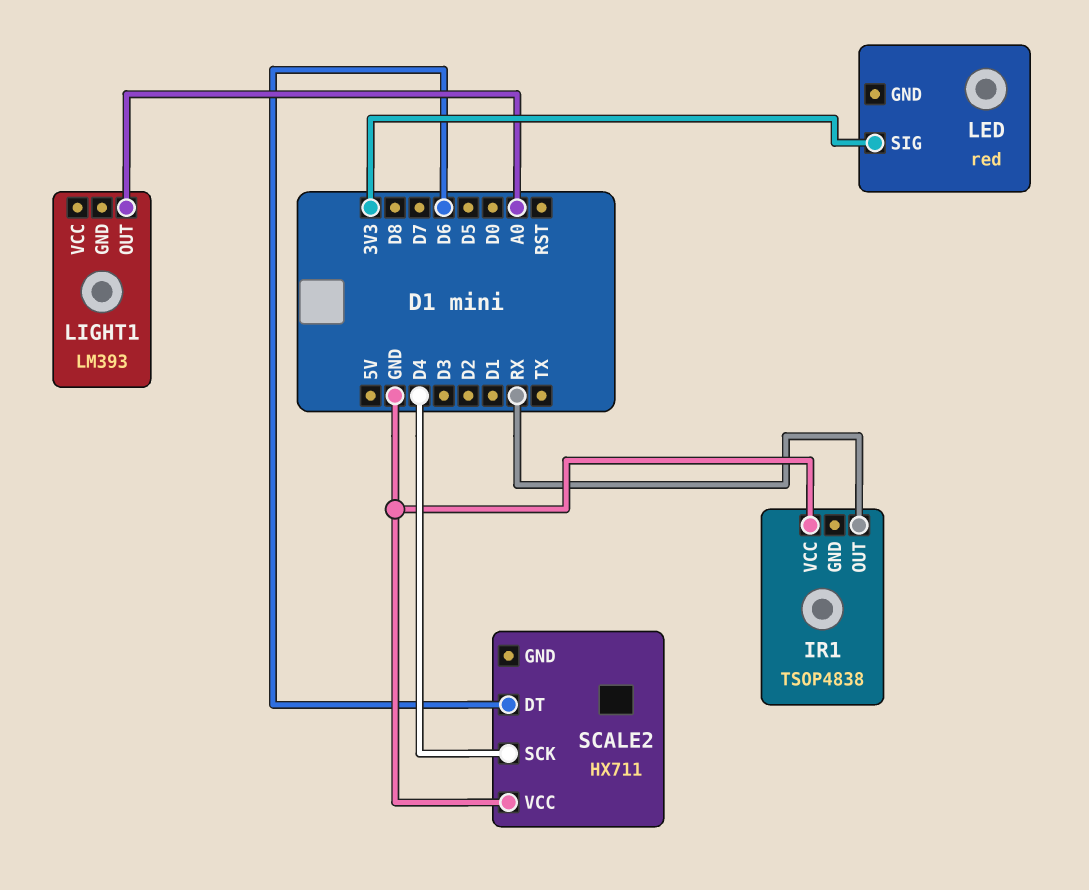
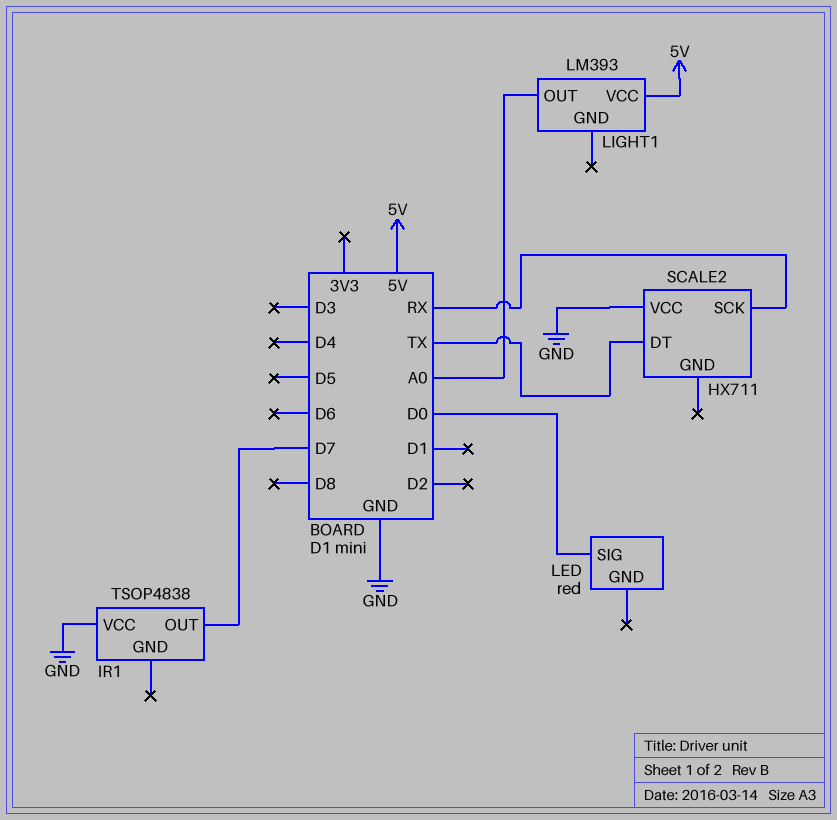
IR1 pin OUT: RX -> D7
LED pin SIG: 3V3 -> D0
LIGHT1 pin VCC: none -> 5V
SCALE2 pin DT: D6 -> TX
SCALE2 pin SCK: D4 -> RX

